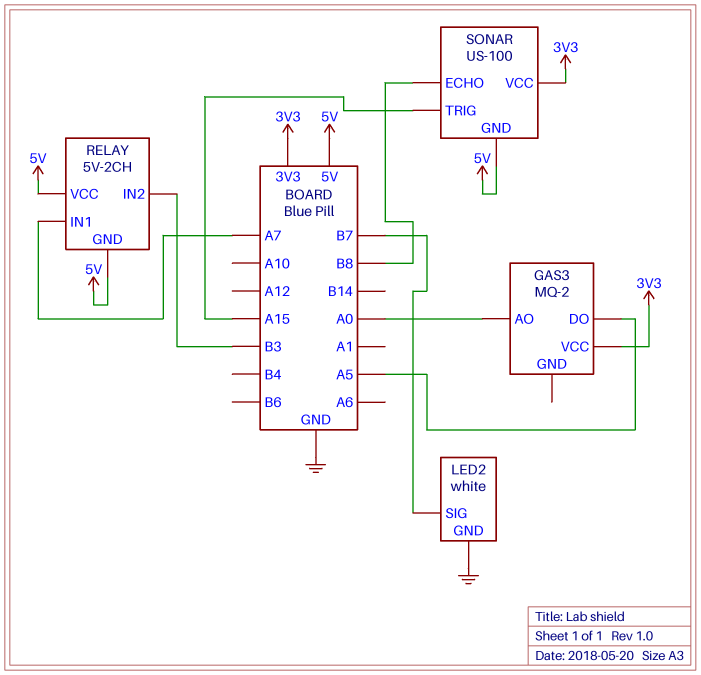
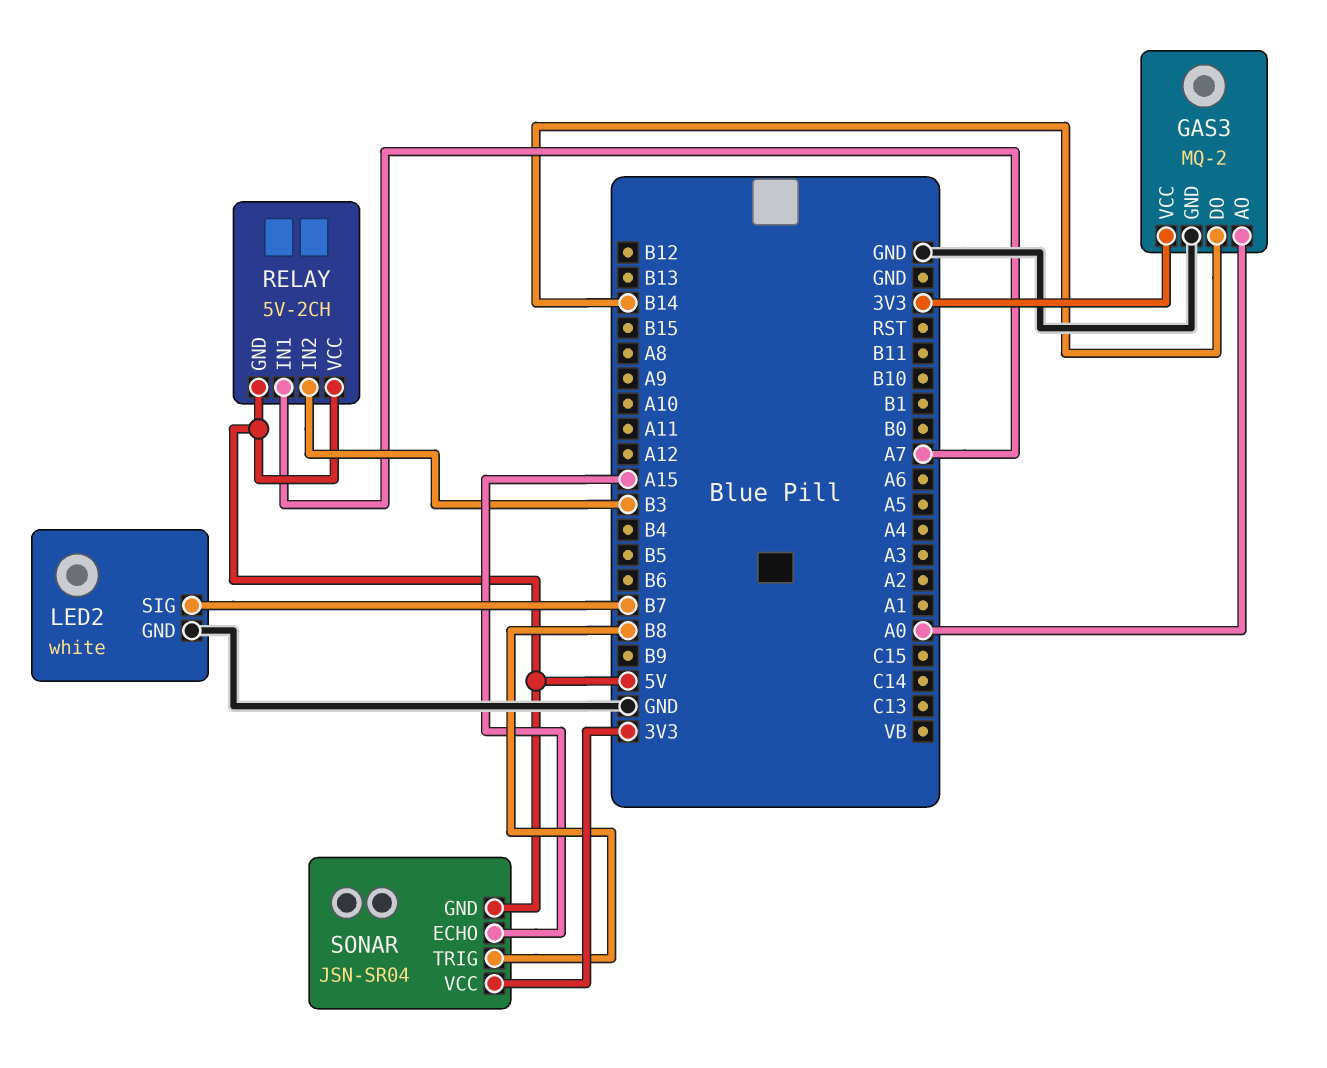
GAS3 pin DO: A5 -> B14
GAS3 pin GND: none -> GND
SONAR: US-100 -> JSN-SR04
SONAR pin ECHO: B8 -> A15
SONAR pin TRIG: A15 -> B8

